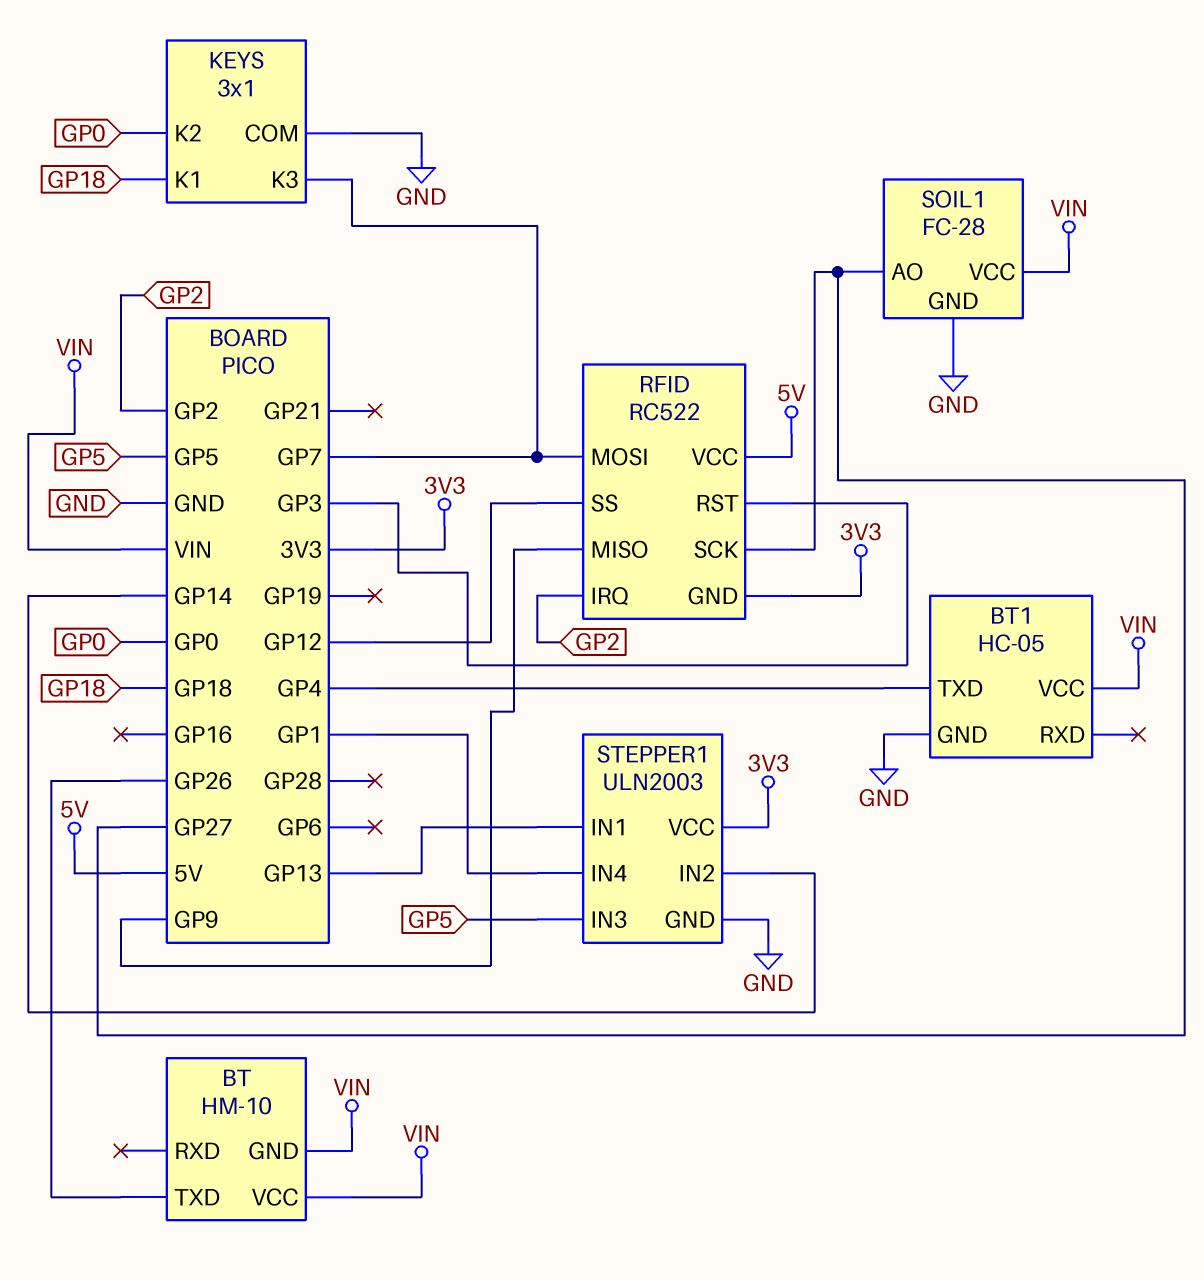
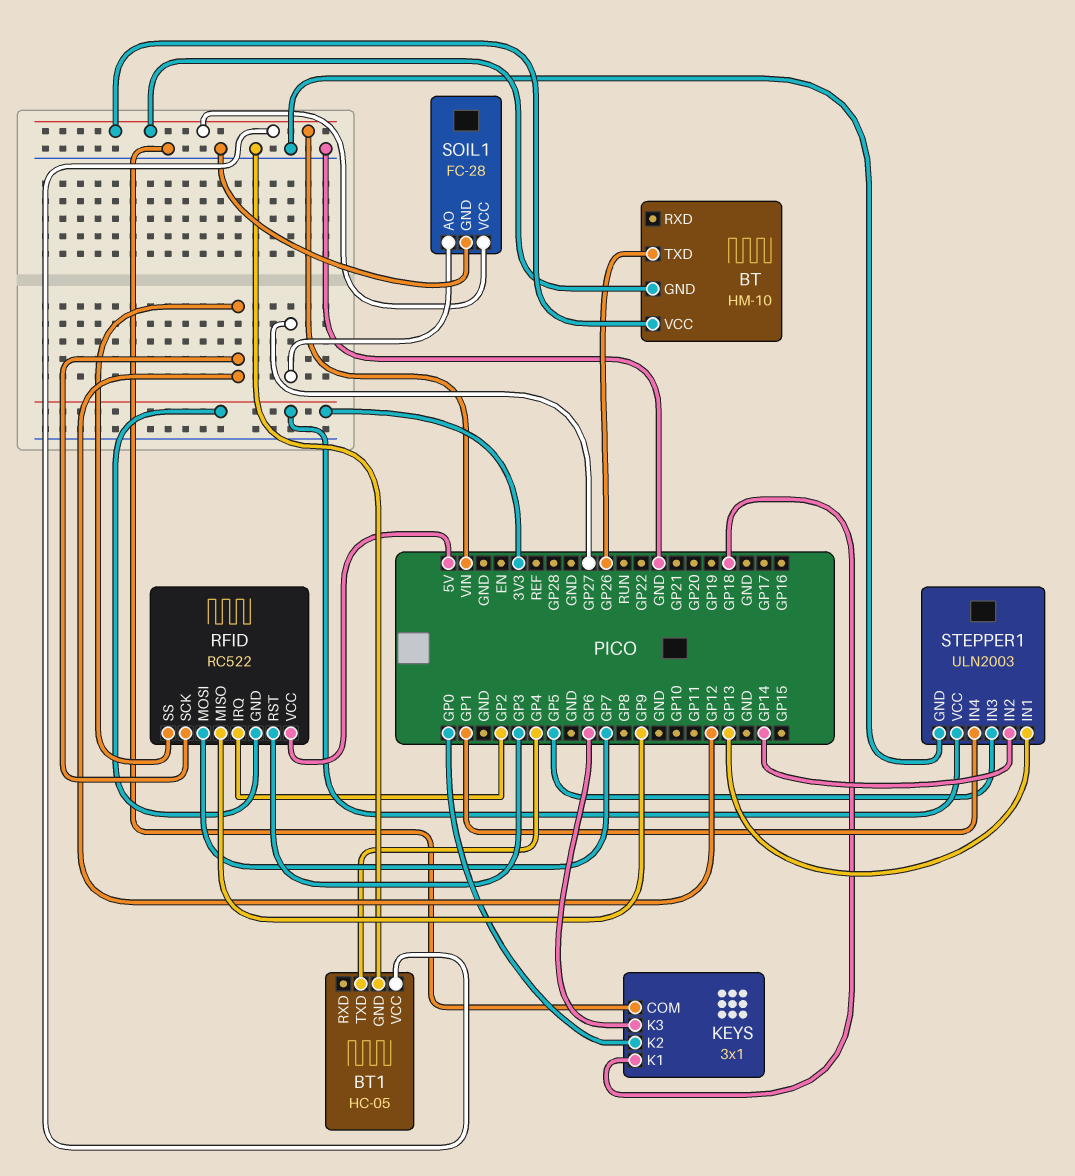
KEYS pin K3: GP7 -> GP6
RFID pin SCK: GP27 -> GP12

